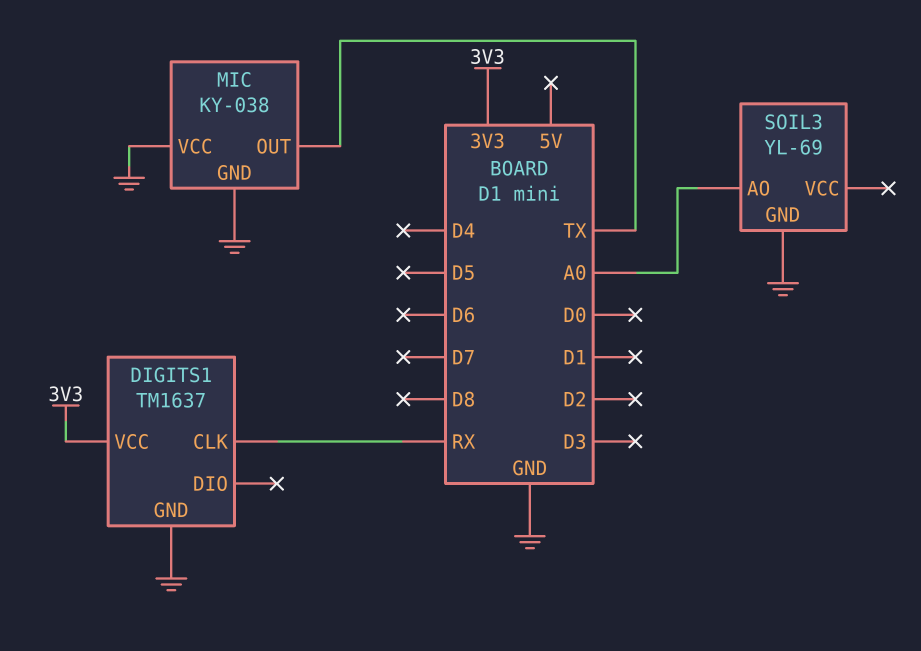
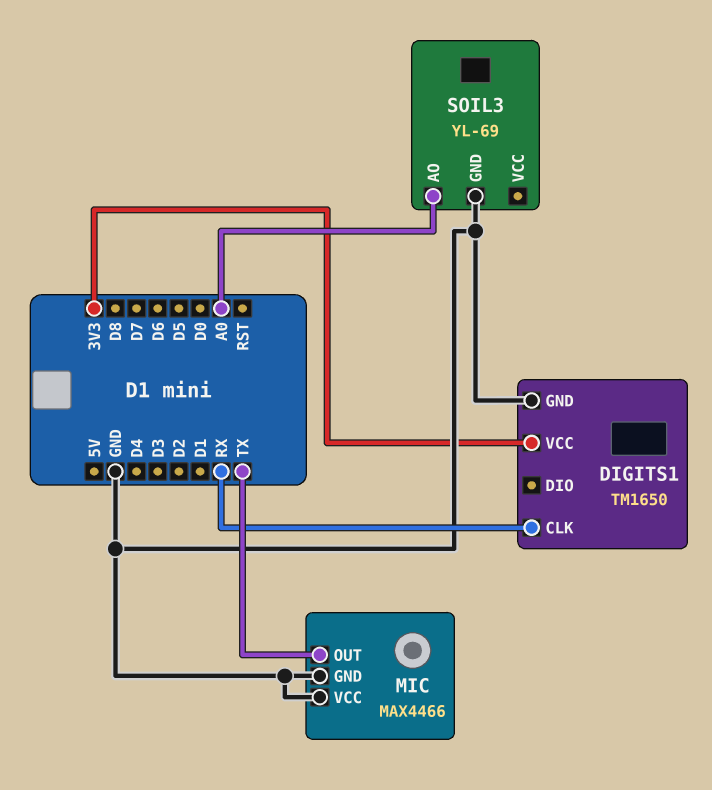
DIGITS1: TM1637 -> TM1650
MIC: KY-038 -> MAX4466

